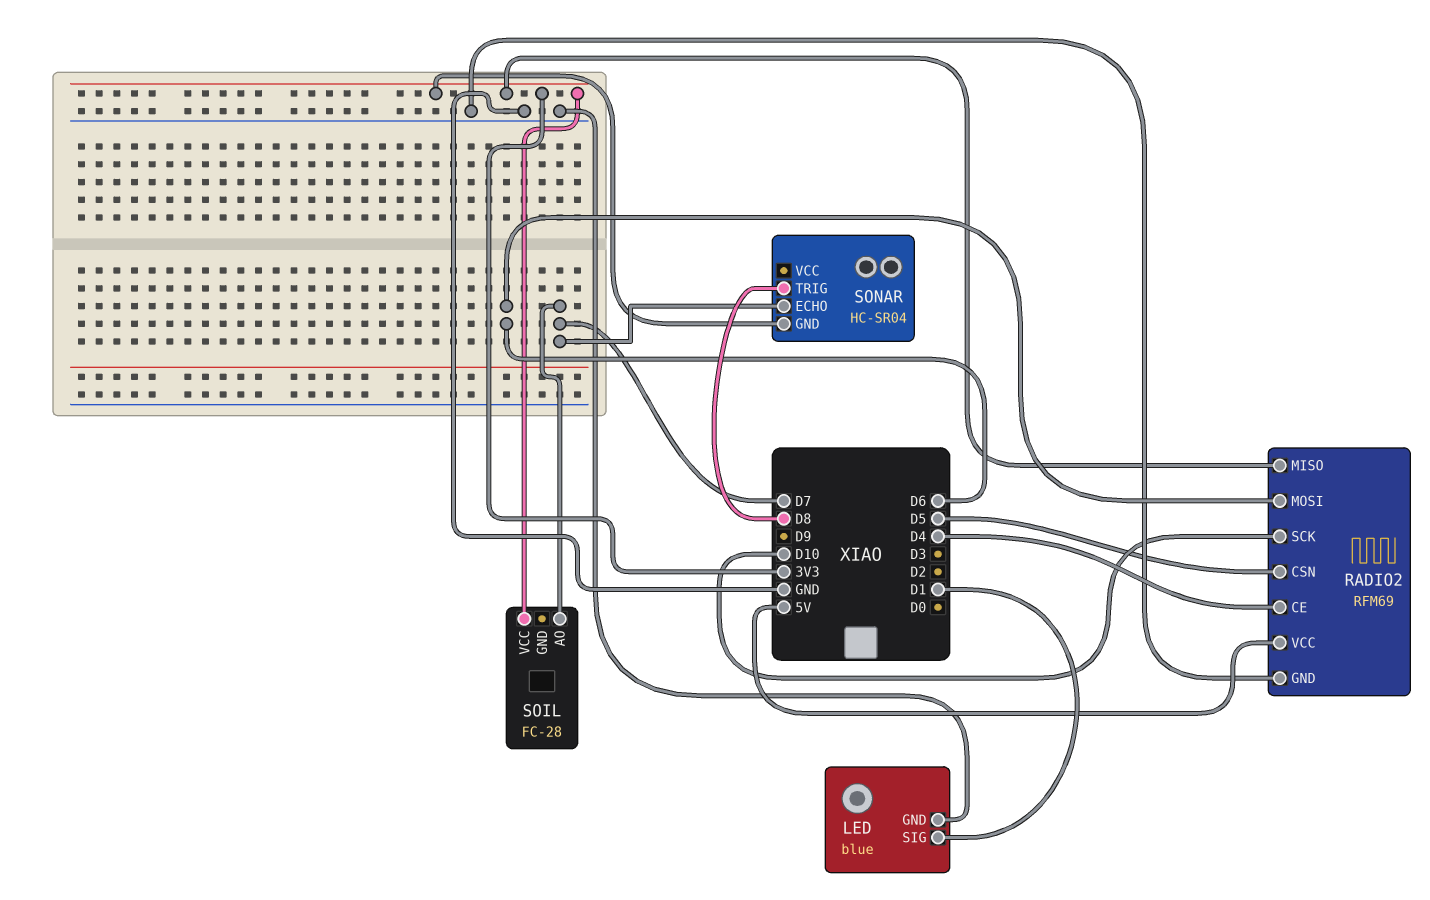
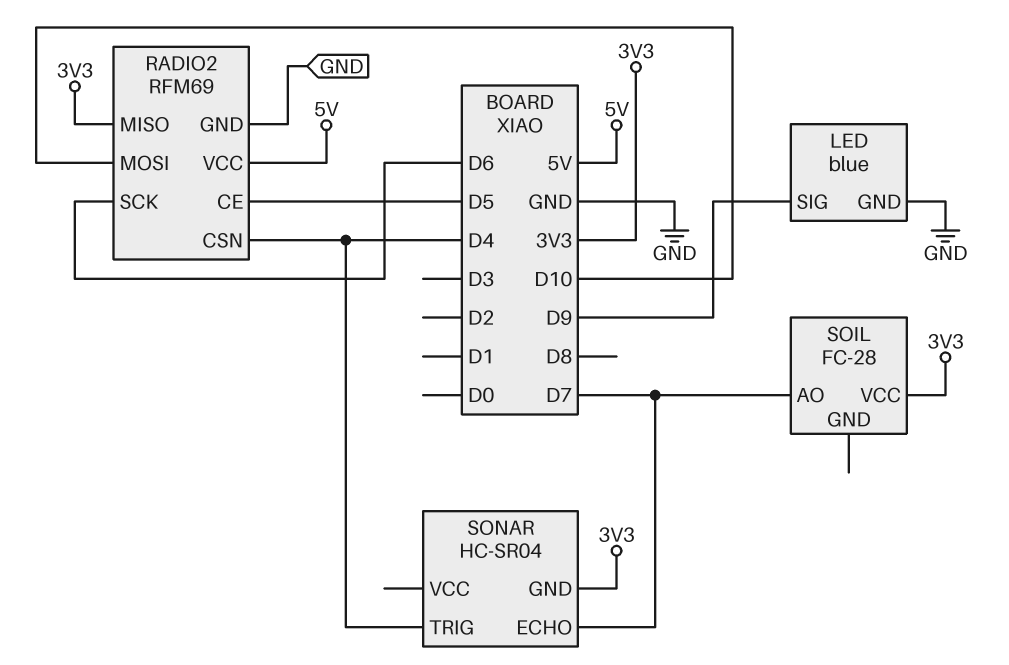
LED pin SIG: D1 -> D9
RADIO2 pin CE: D4 -> D5
RADIO2 pin CSN: D5 -> D4
RADIO2 pin MOSI: D6 -> D10
RADIO2 pin SCK: D10 -> D6
SONAR pin TRIG: D8 -> D4

